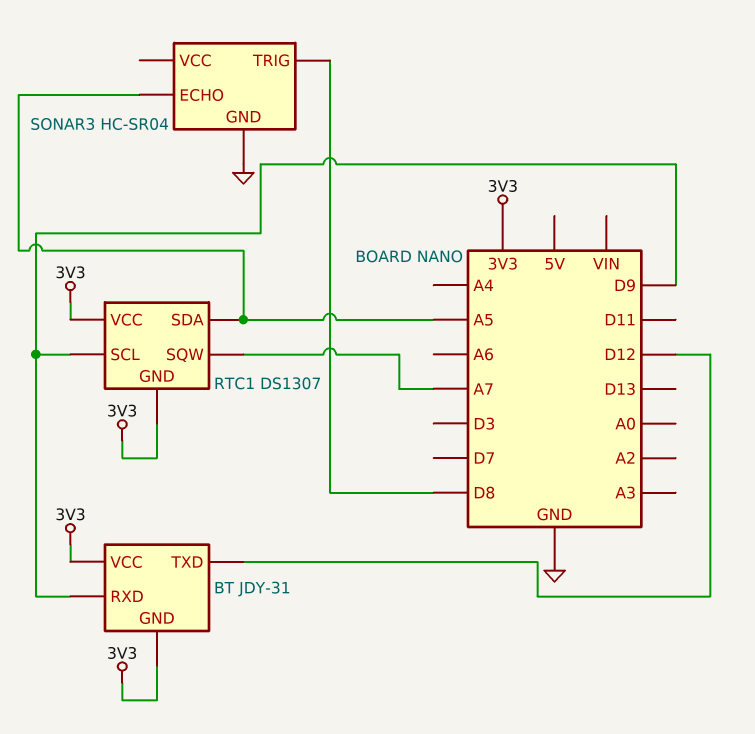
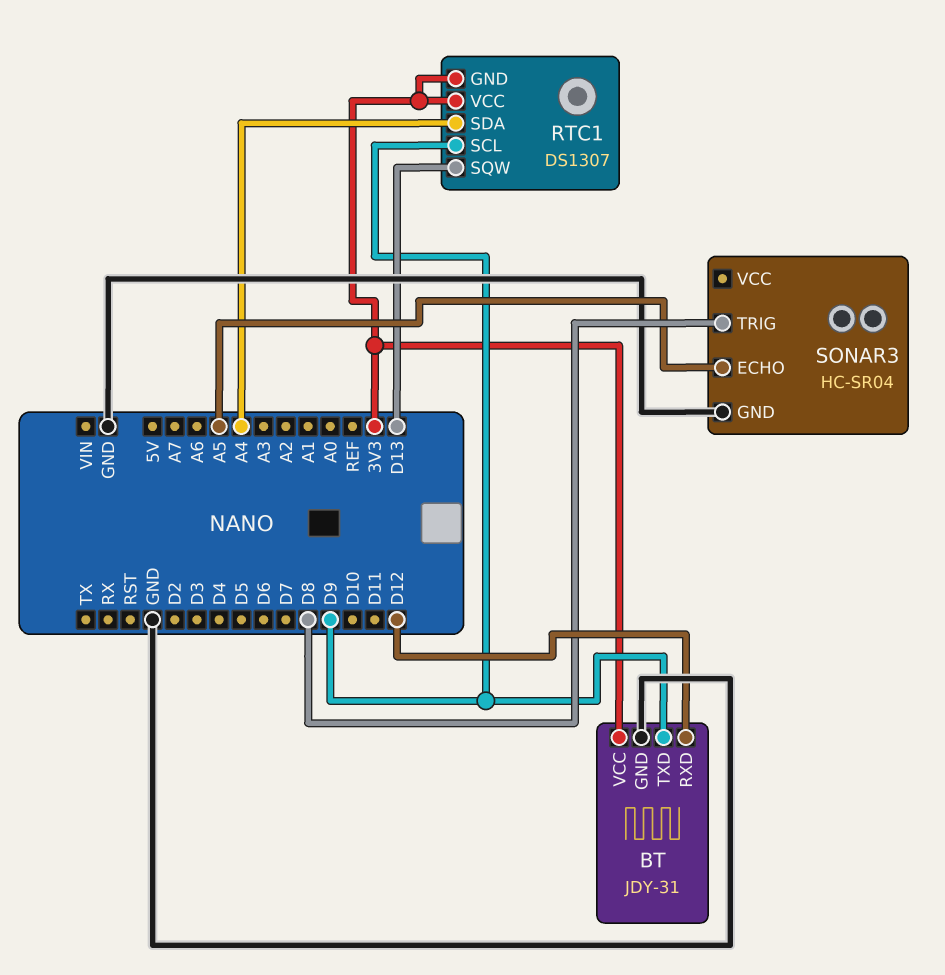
BT pin GND: 3V3 -> GND
BT pin RXD: D9 -> D12
BT pin TXD: D12 -> D9
RTC1 pin SDA: A5 -> A4
RTC1 pin SQW: A7 -> D13

